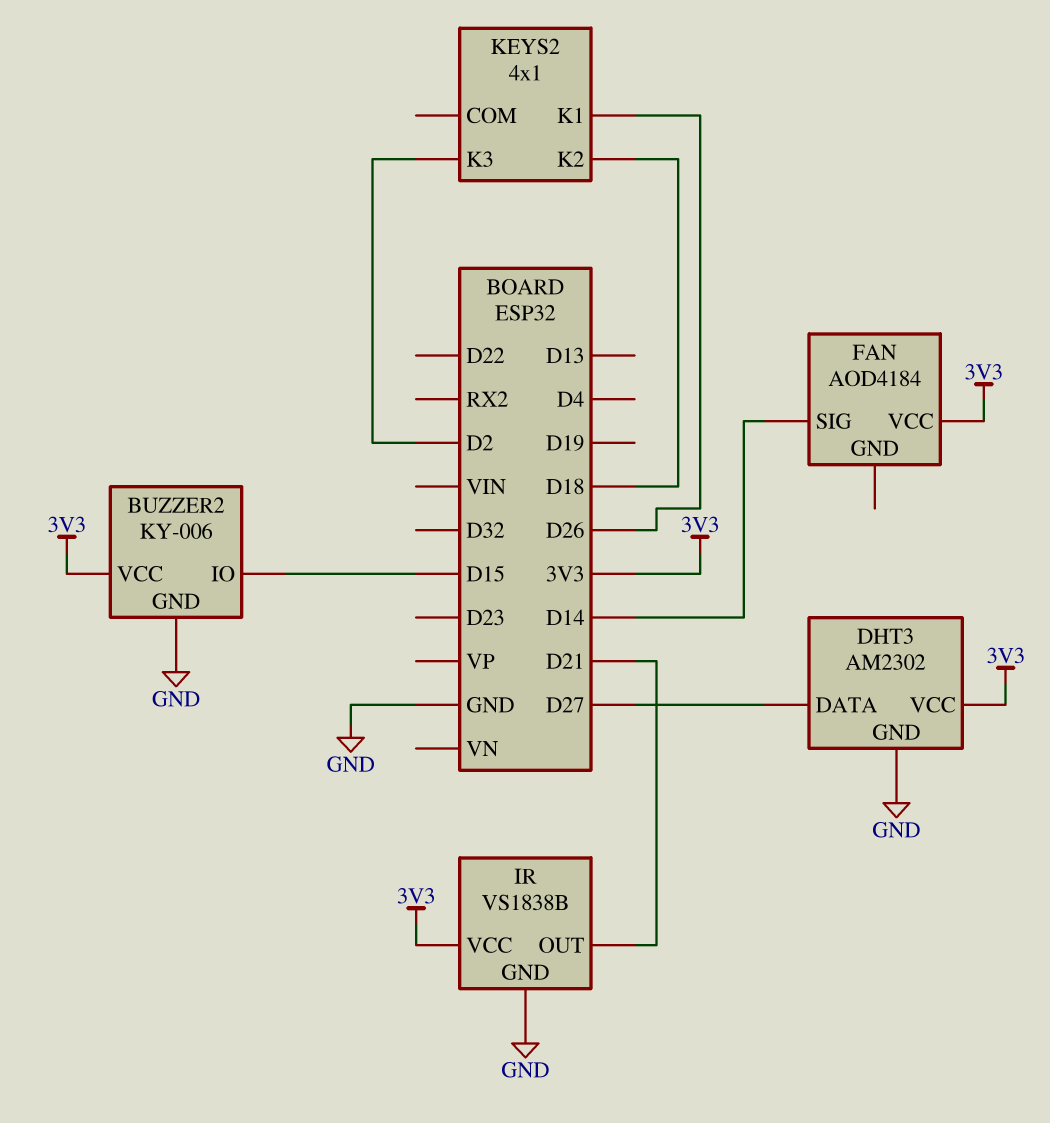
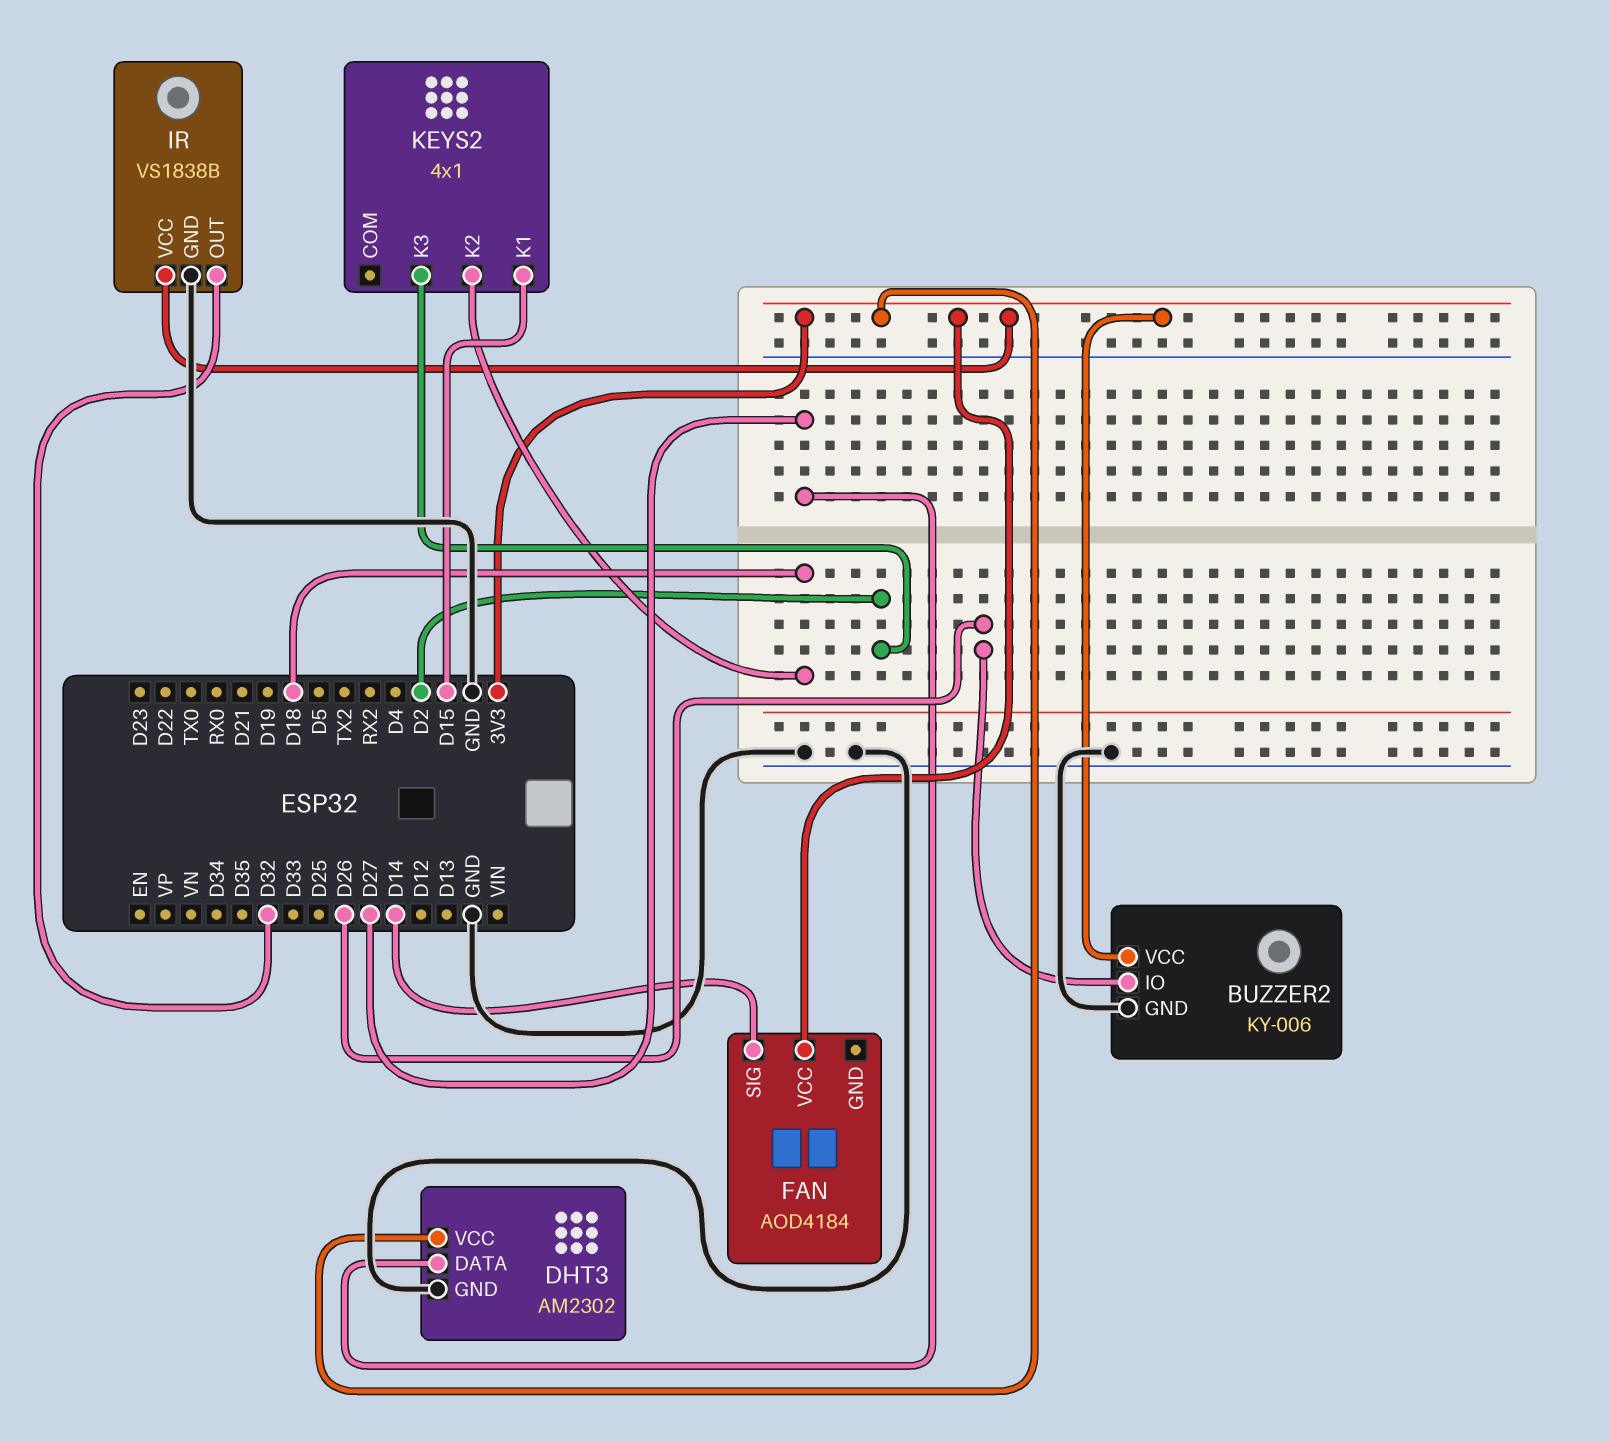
BUZZER2 pin IO: D15 -> D26
IR pin OUT: D21 -> D32
KEYS2 pin K1: D26 -> D15

